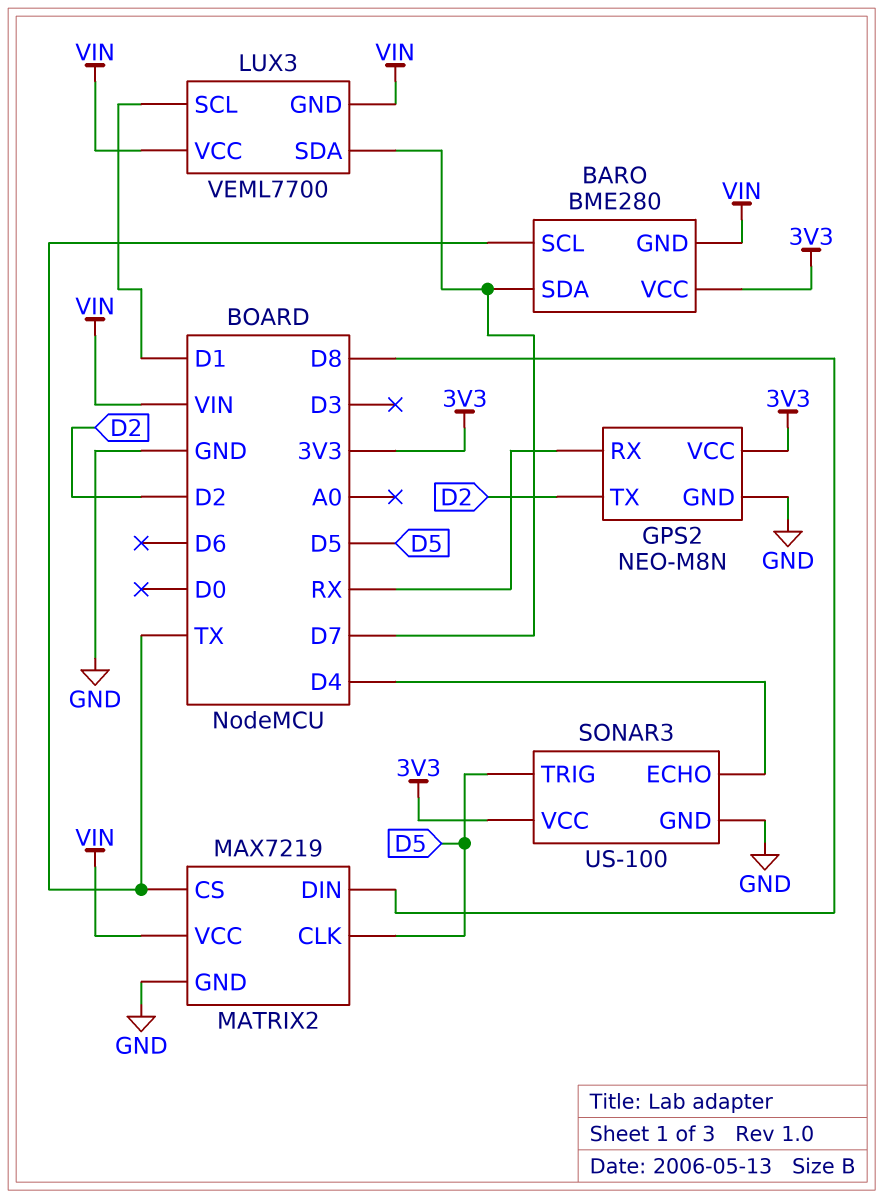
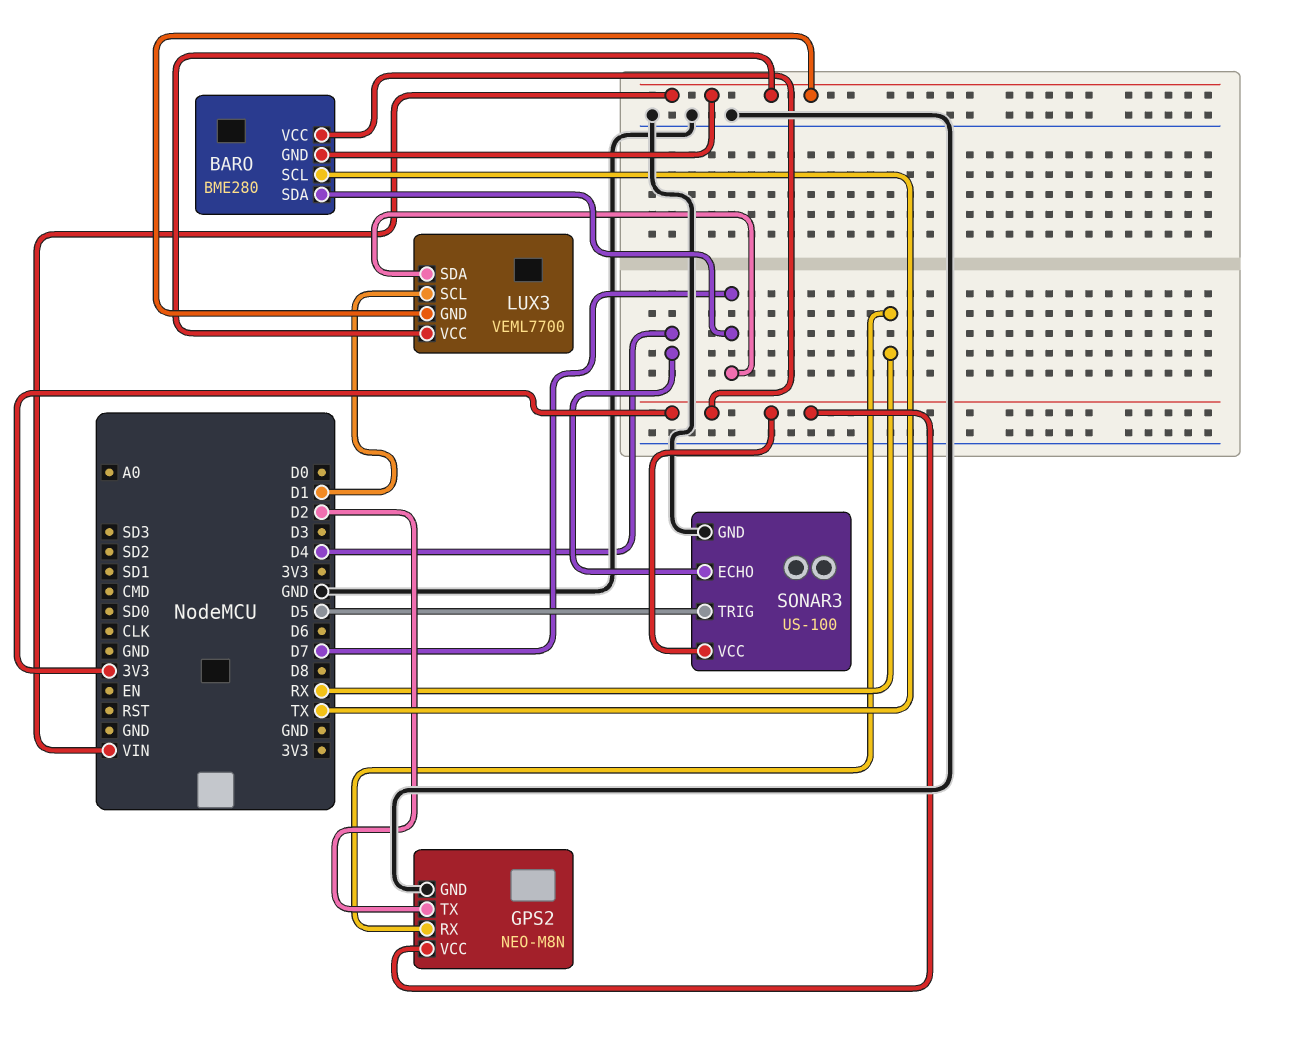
MATRIX2: MAX7219 -> none
MATRIX2 pin CLK: D5 -> none
MATRIX2 pin CS: TX -> none
MATRIX2 pin DIN: D8 -> none
MATRIX2 pin GND: GND -> none
MATRIX2 pin VCC: VIN -> none

